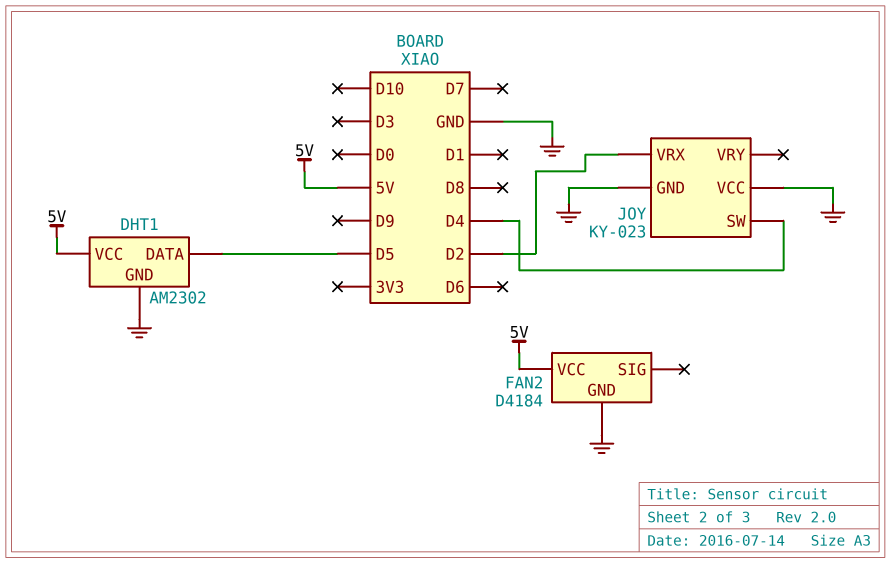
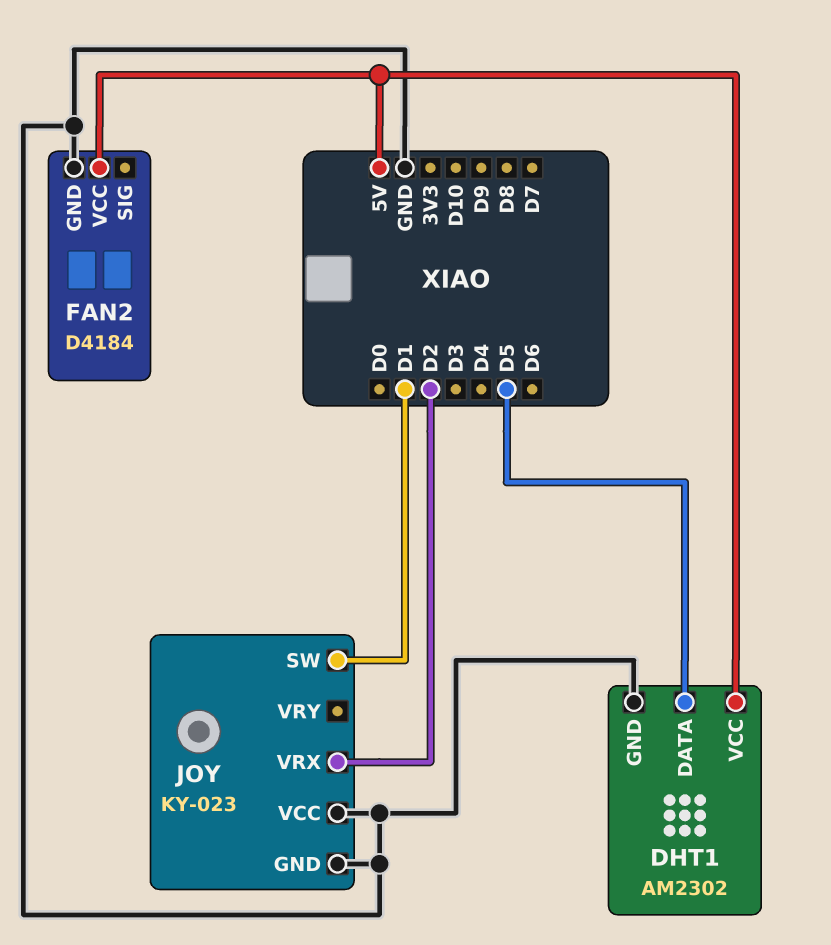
JOY pin SW: D4 -> D1

